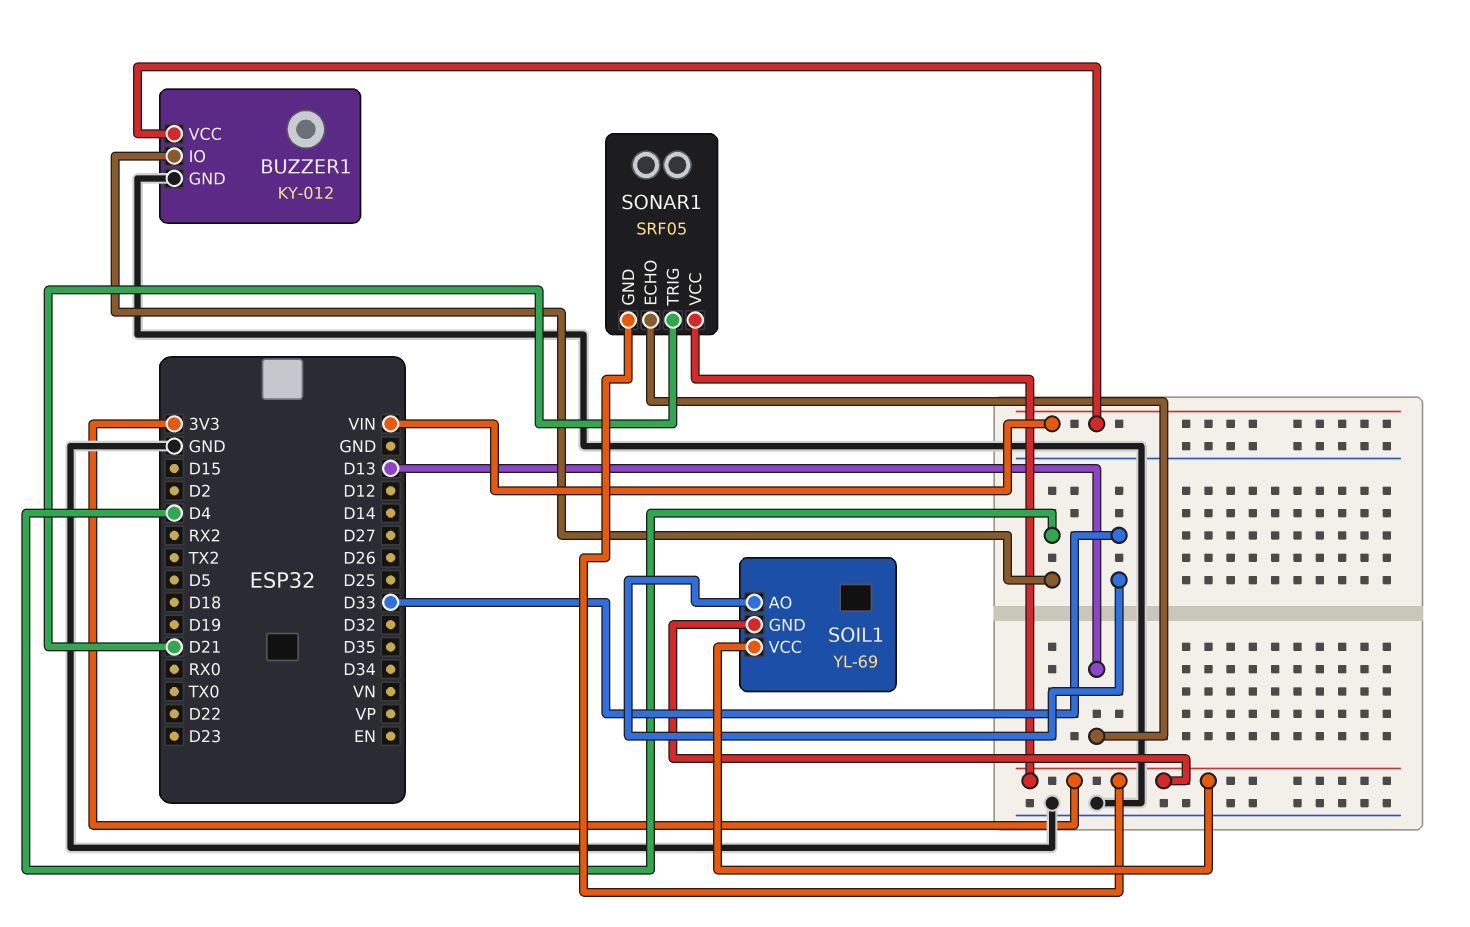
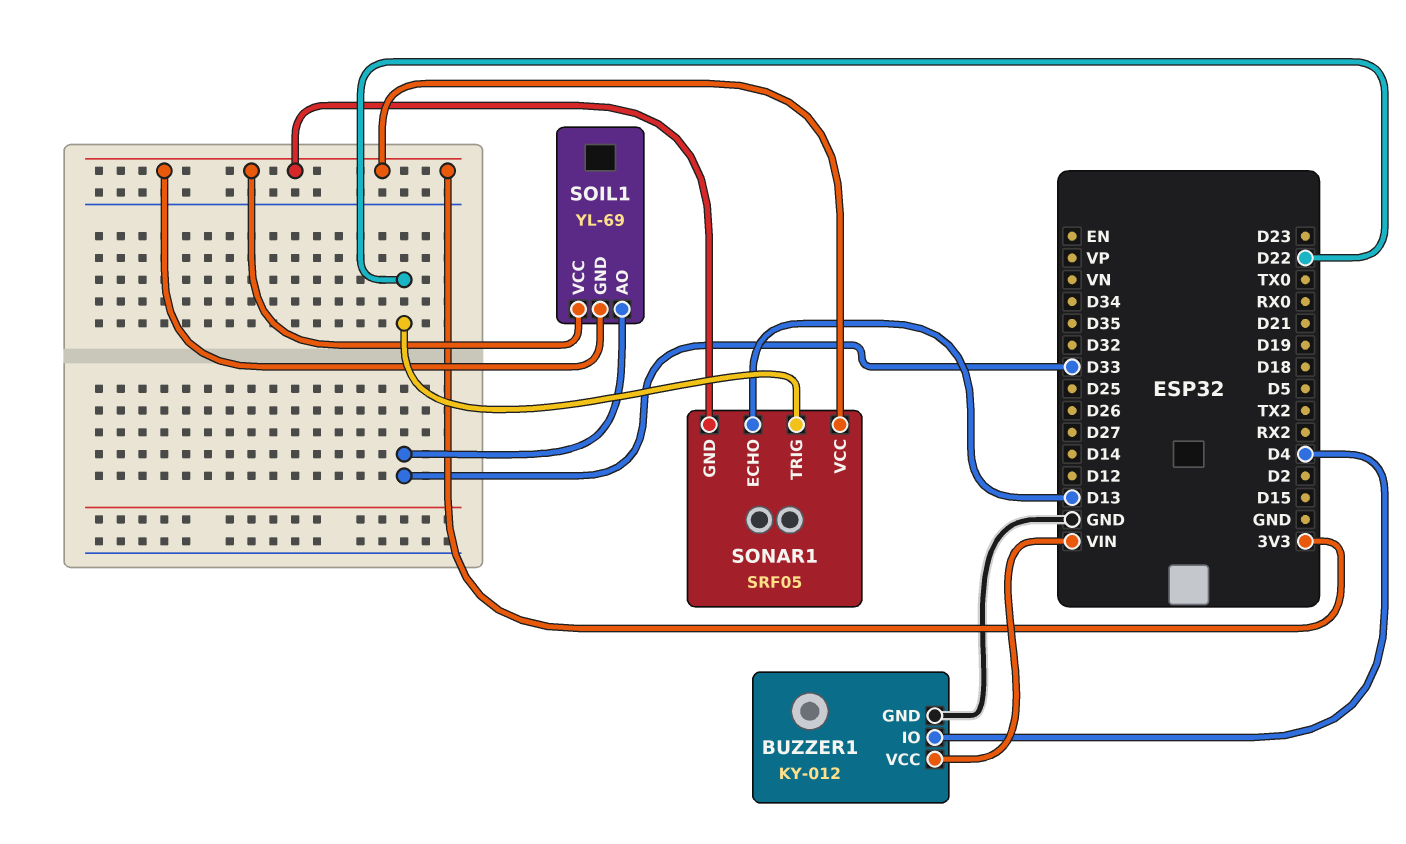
SONAR1 pin TRIG: D21 -> D22

